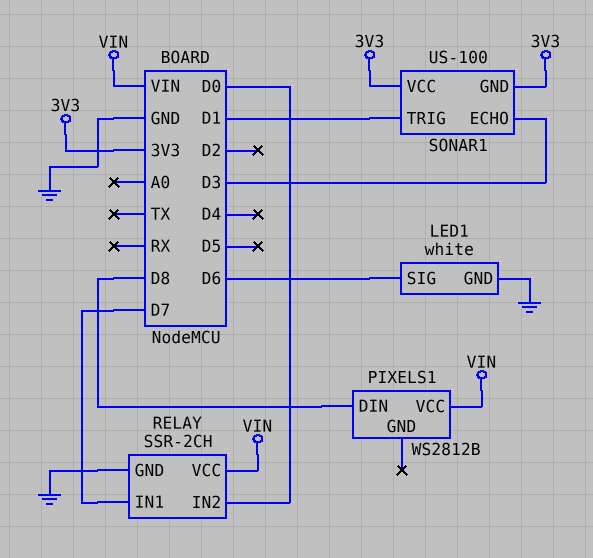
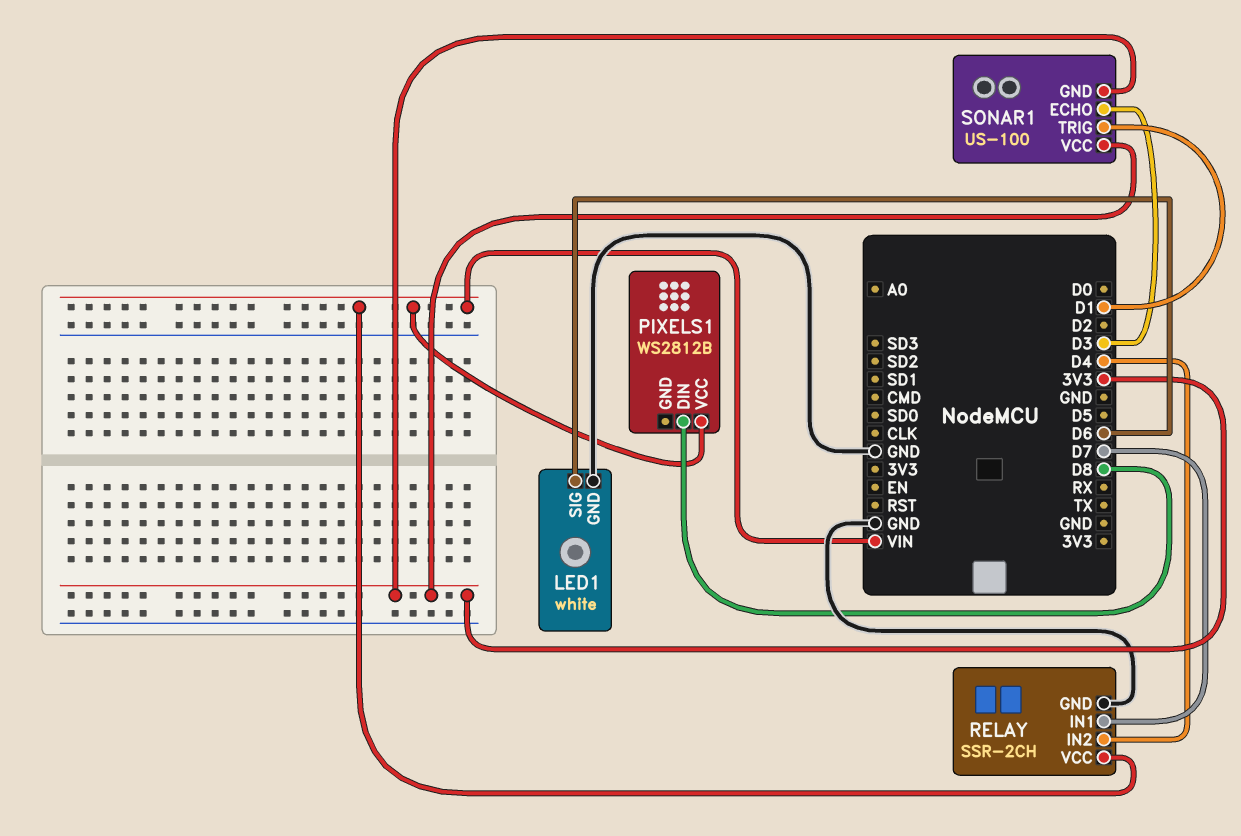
RELAY pin IN2: D0 -> D4

